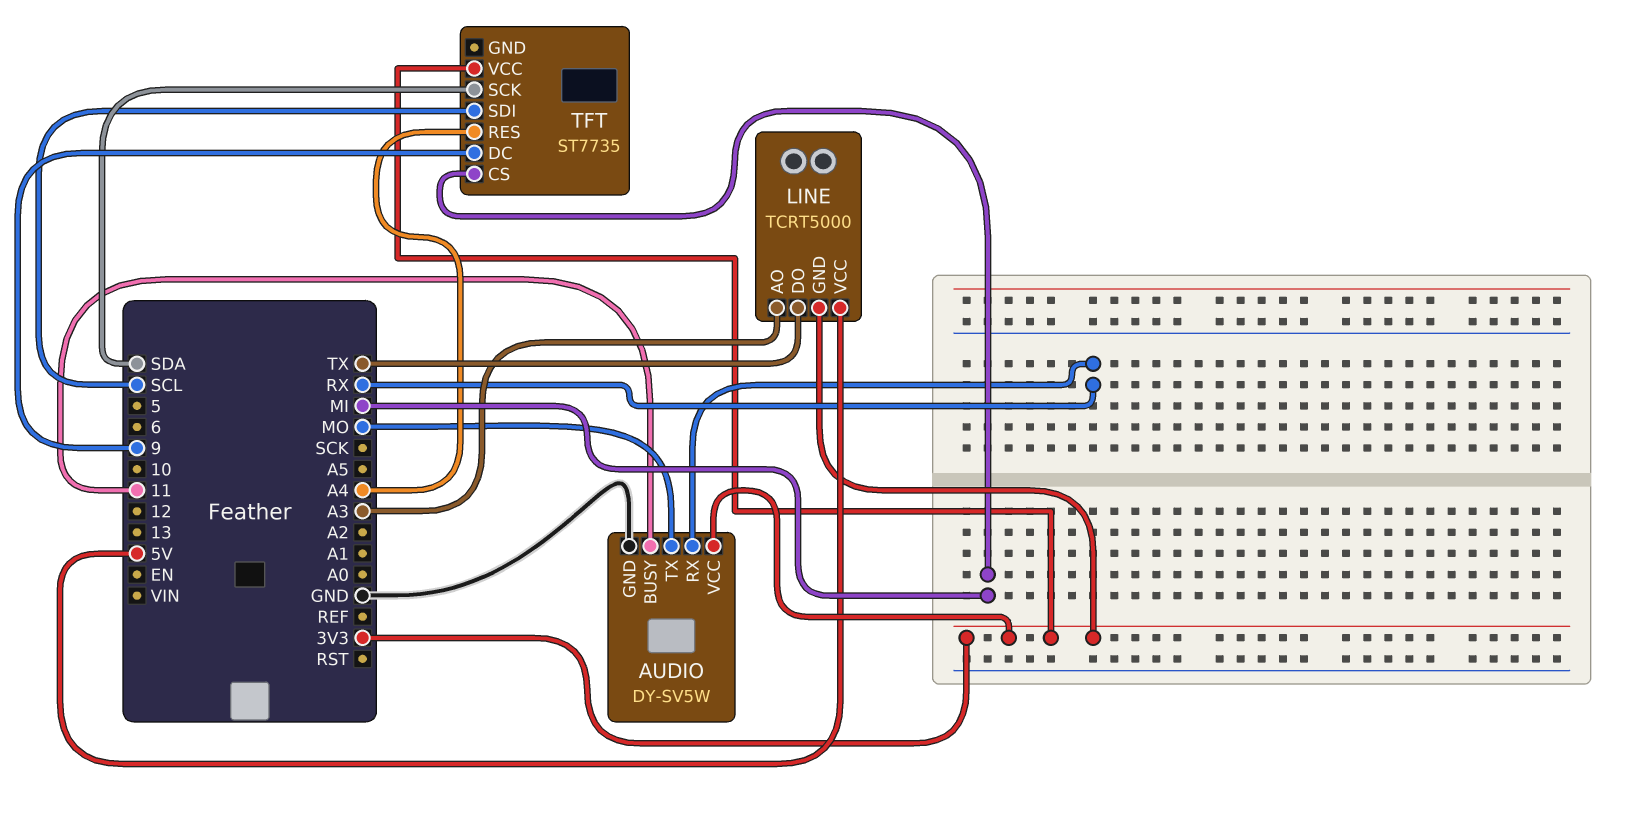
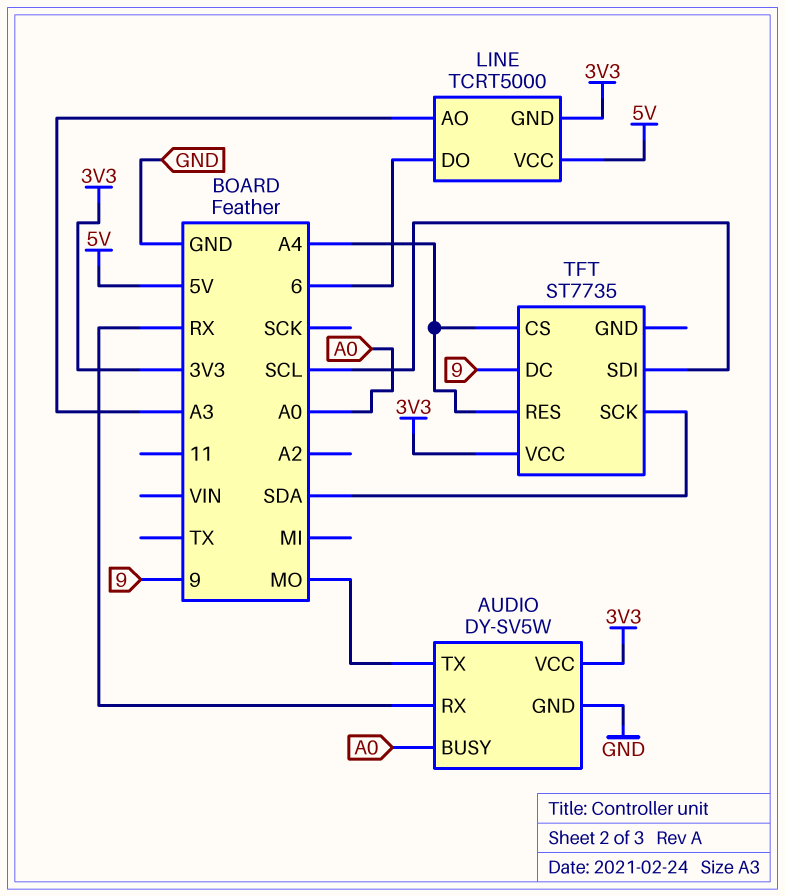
AUDIO pin BUSY: 11 -> A0
LINE pin DO: TX -> 6
TFT pin CS: MI -> A4

